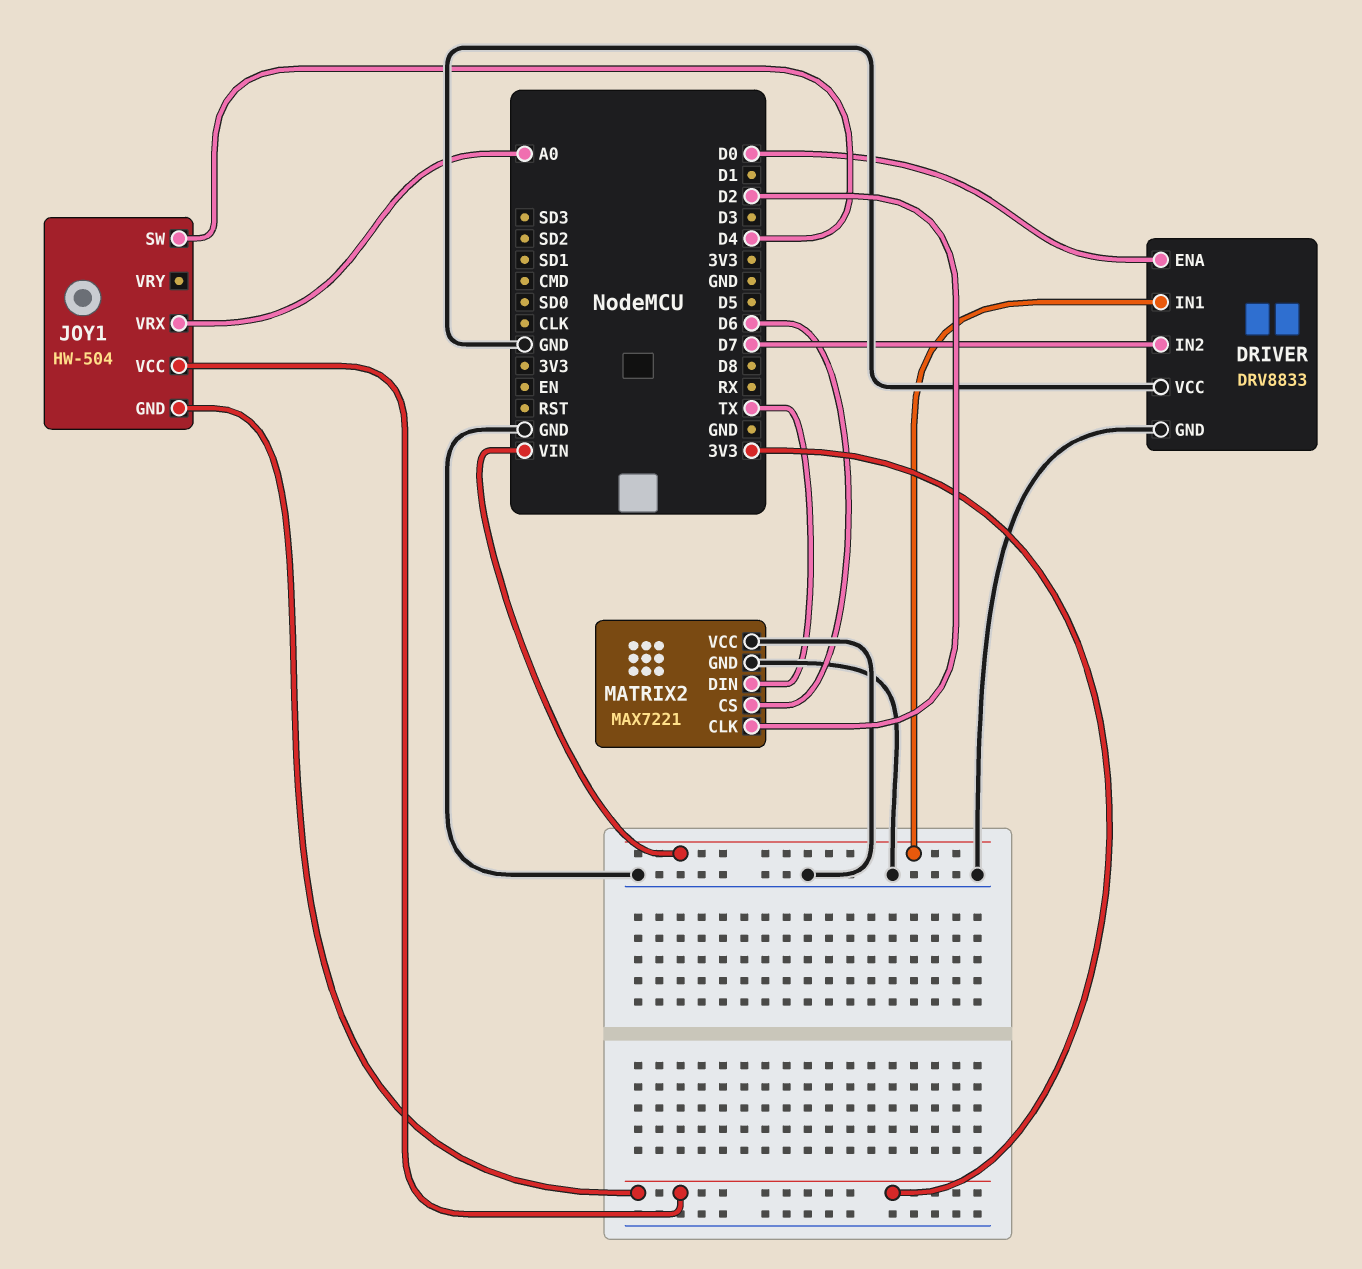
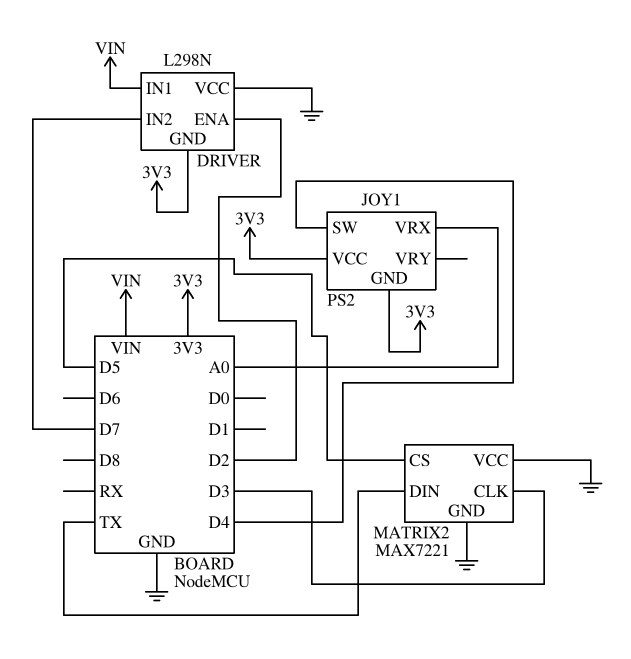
DRIVER: DRV8833 -> L298N
DRIVER pin ENA: D0 -> D2
DRIVER pin GND: GND -> 3V3
JOY1: HW-504 -> PS2
MATRIX2 pin CLK: D2 -> D3
MATRIX2 pin CS: D6 -> D5

